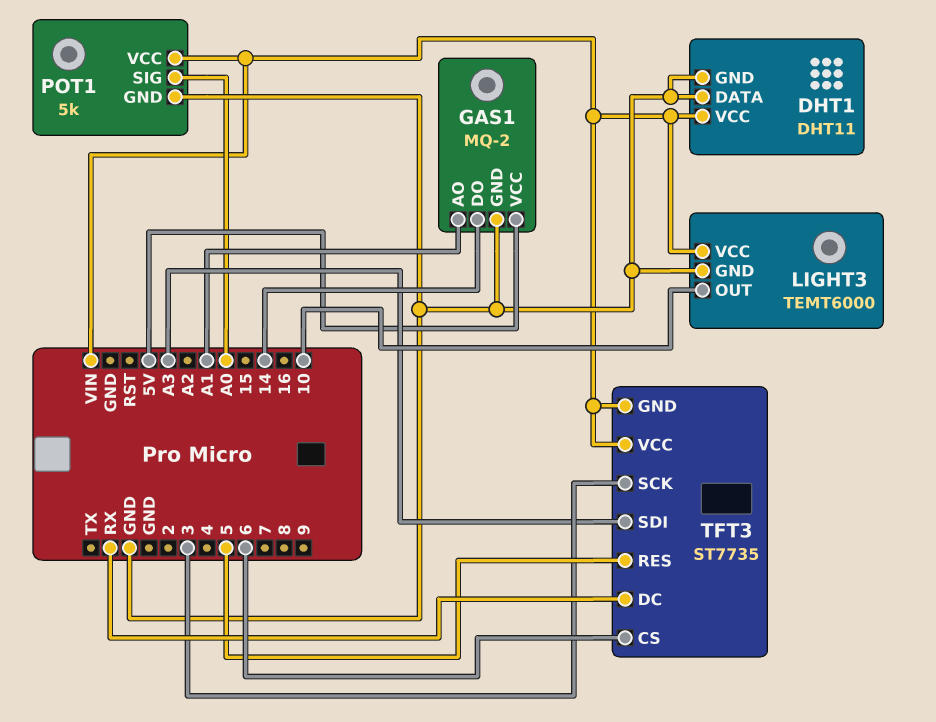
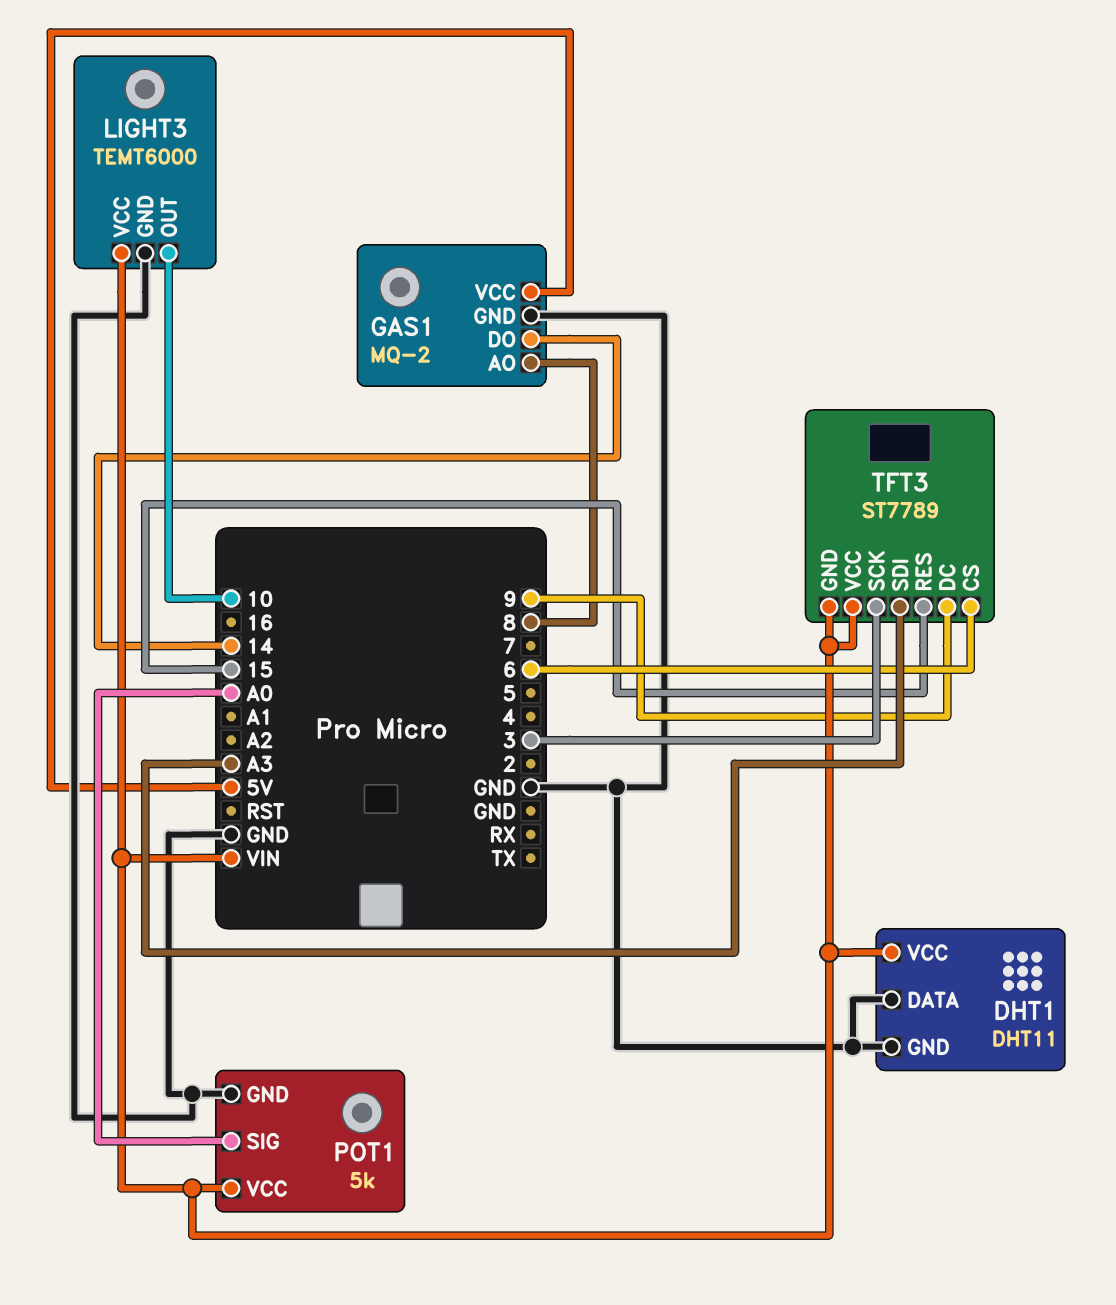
GAS1 pin AO: A1 -> 8
TFT3: ST7735 -> ST7789
TFT3 pin DC: RX -> 9
TFT3 pin RES: 5 -> 15

